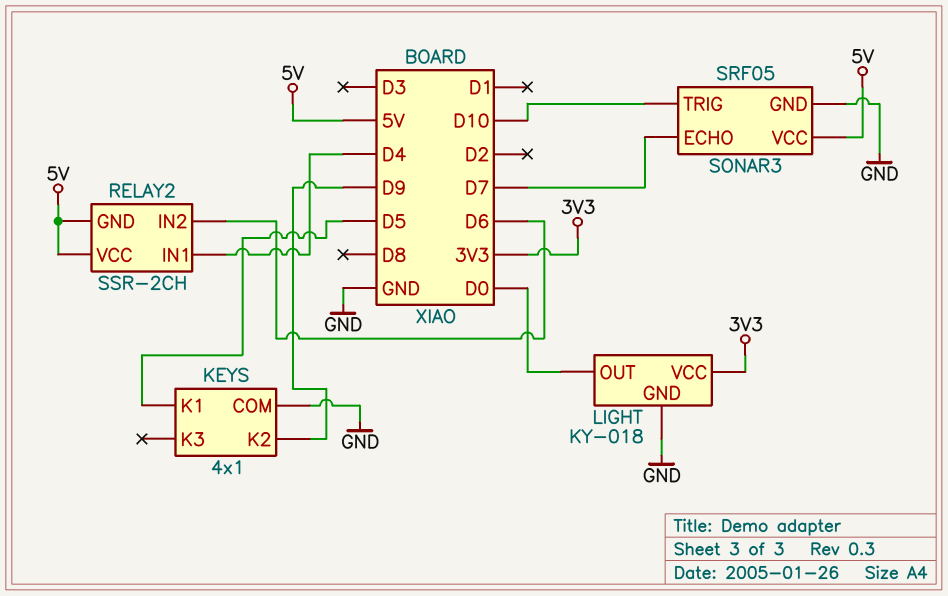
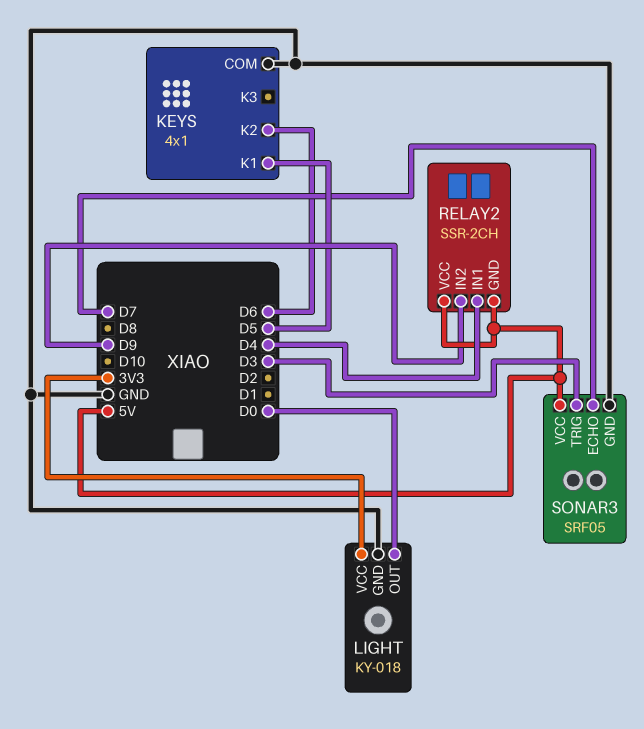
KEYS pin K2: D9 -> D6
RELAY2 pin IN2: D6 -> D9
SONAR3 pin TRIG: D10 -> D3

